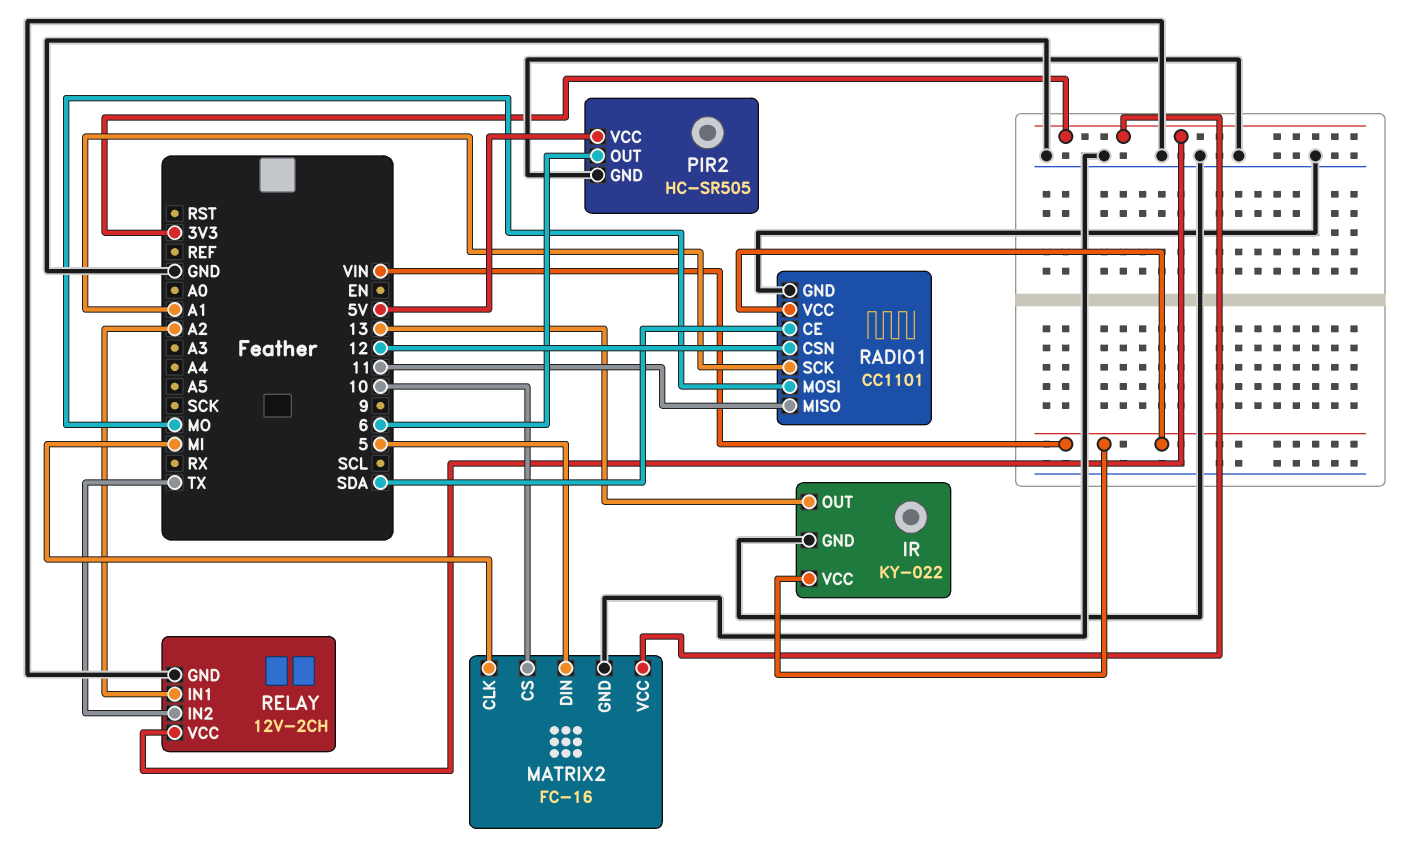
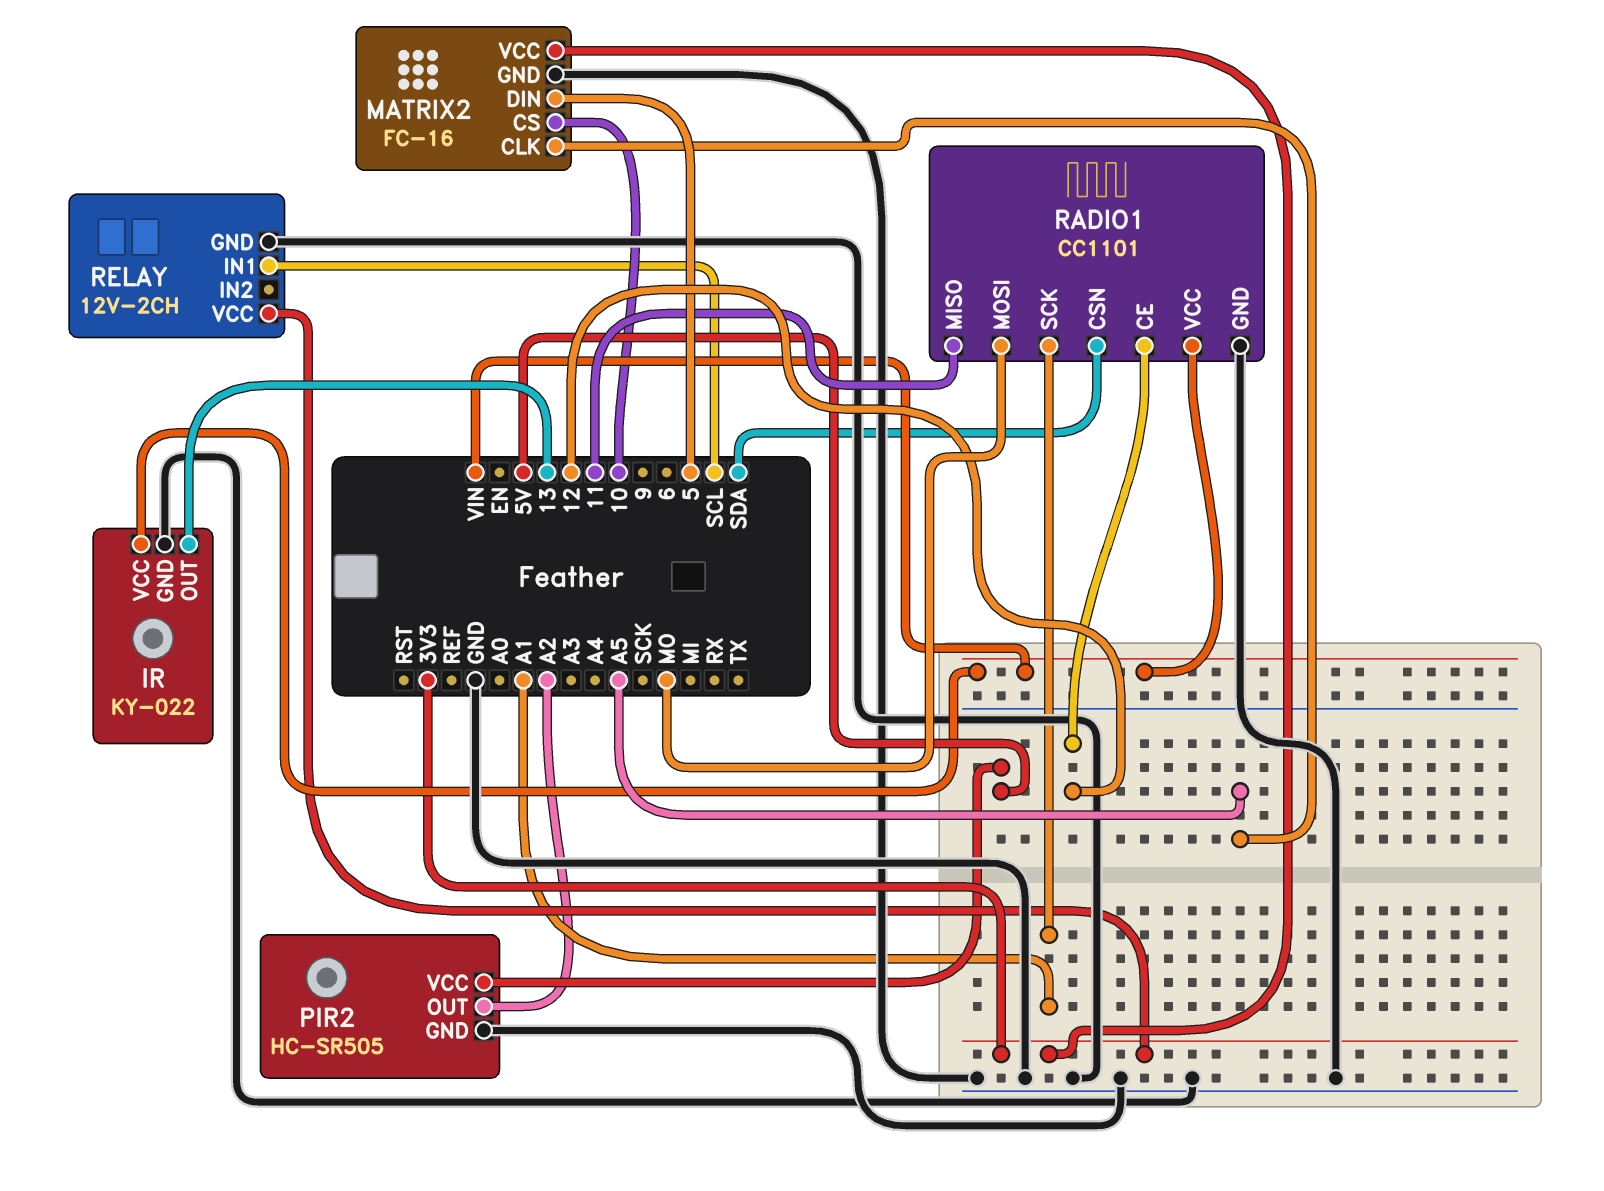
MATRIX2 pin CLK: MI -> A5
PIR2 pin OUT: 6 -> A2
RADIO1 pin CE: SDA -> 12
RADIO1 pin CSN: 12 -> SDA
RELAY pin IN1: A2 -> SCL
RELAY pin IN2: TX -> none

